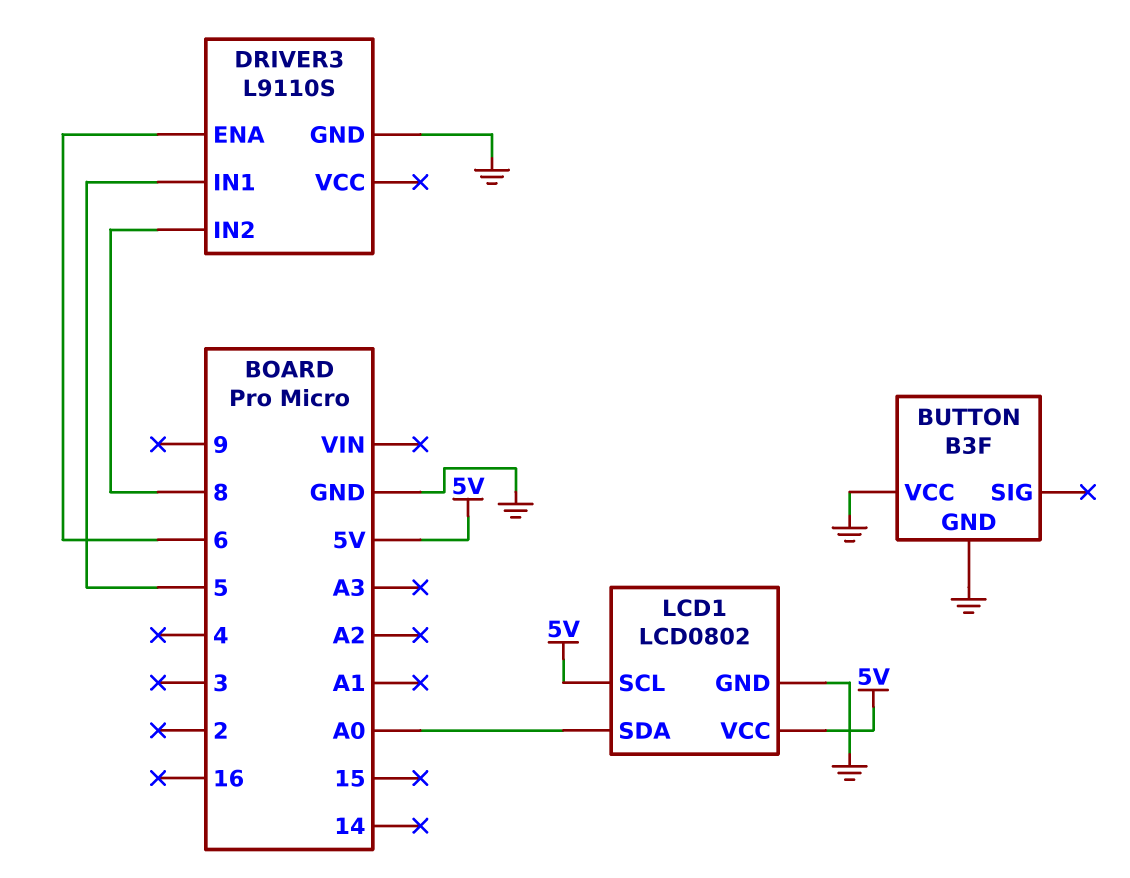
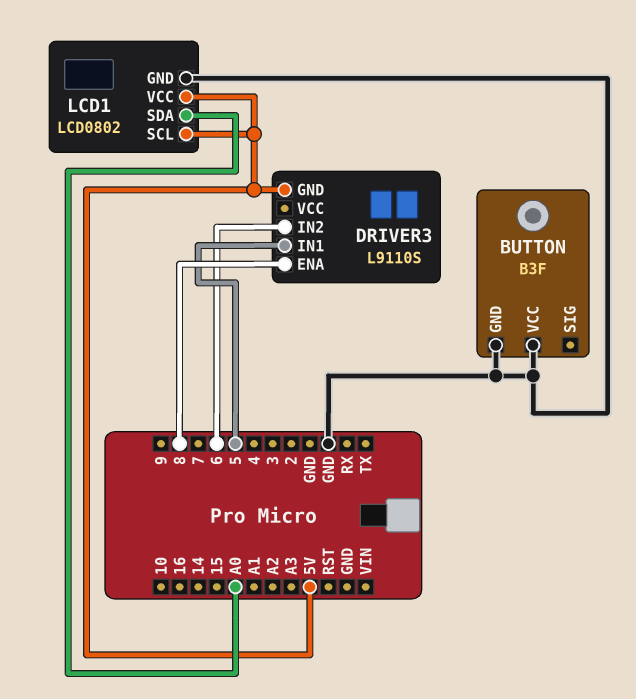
DRIVER3 pin ENA: 6 -> 8
DRIVER3 pin GND: GND -> 5V
DRIVER3 pin IN2: 8 -> 6

